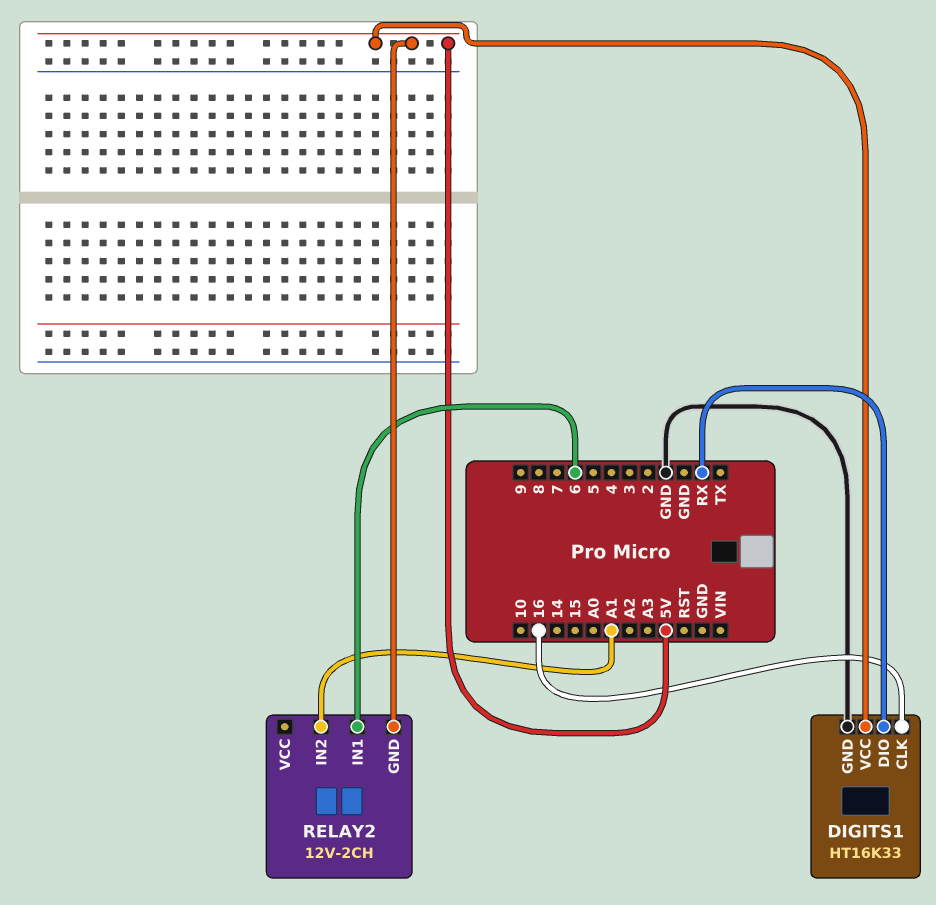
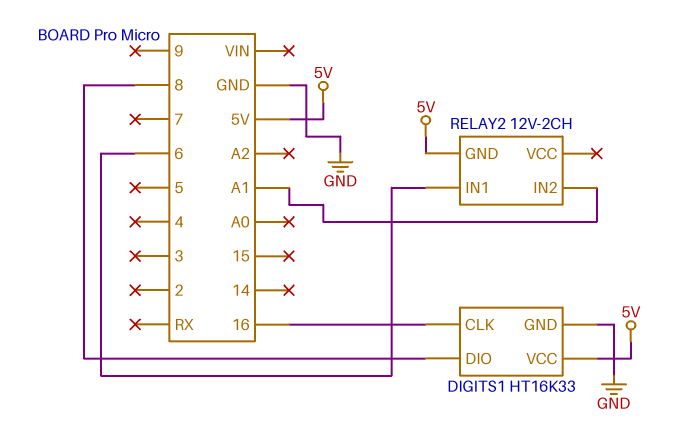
DIGITS1 pin DIO: RX -> 8

